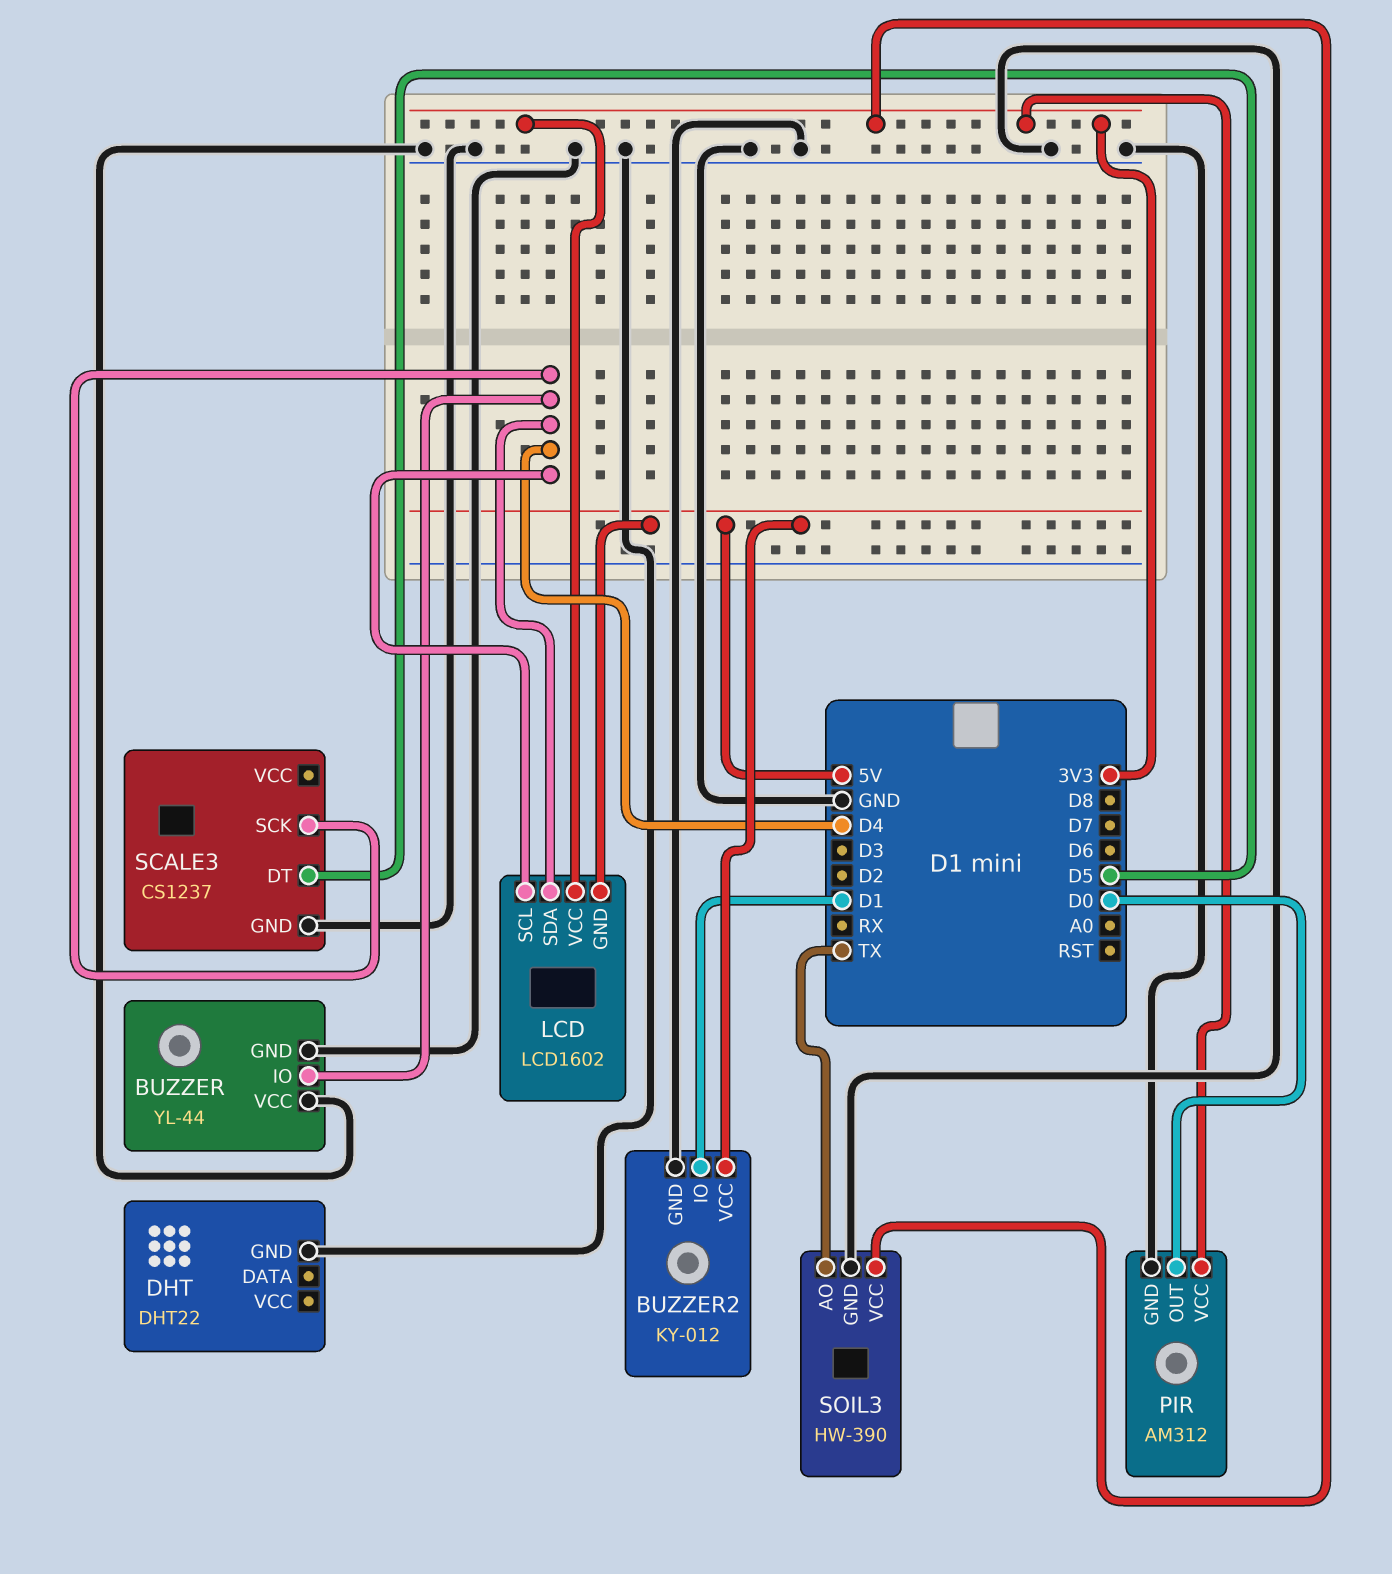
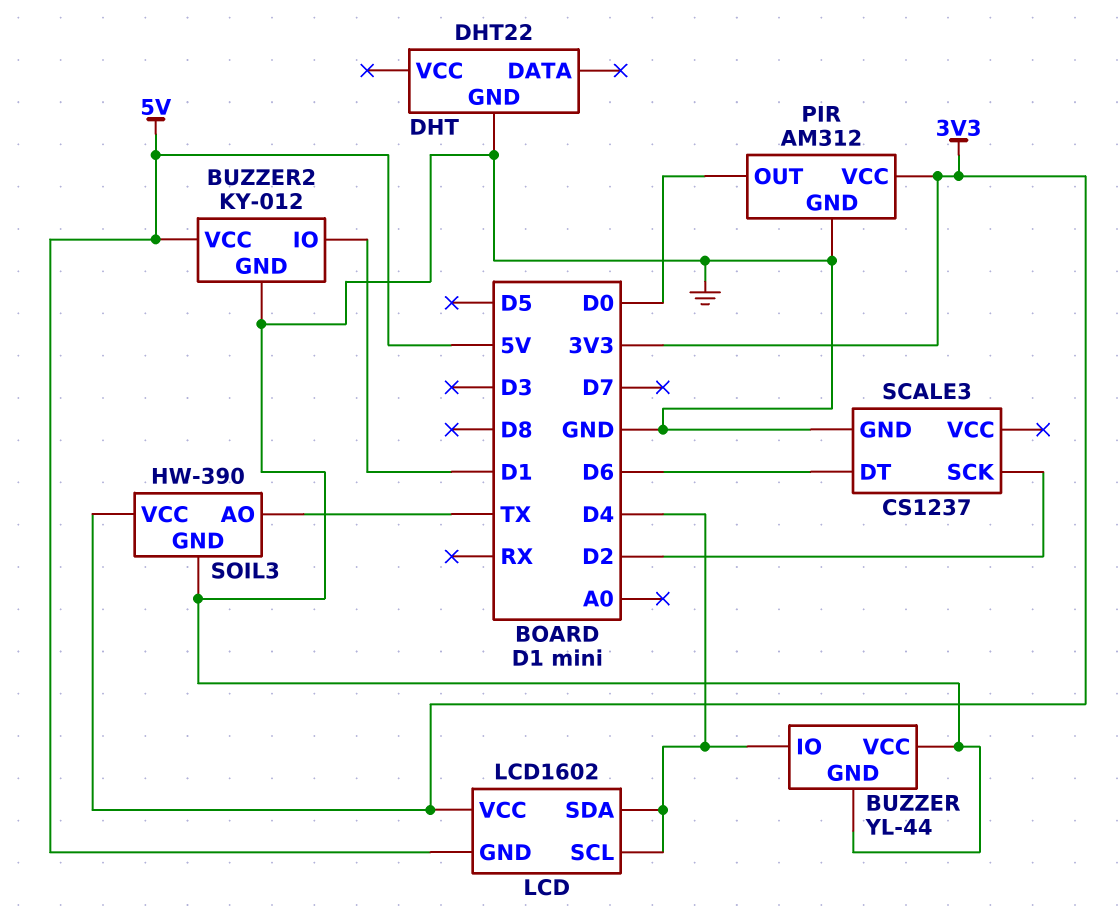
SCALE3 pin DT: D5 -> D6
SCALE3 pin SCK: D4 -> D2

